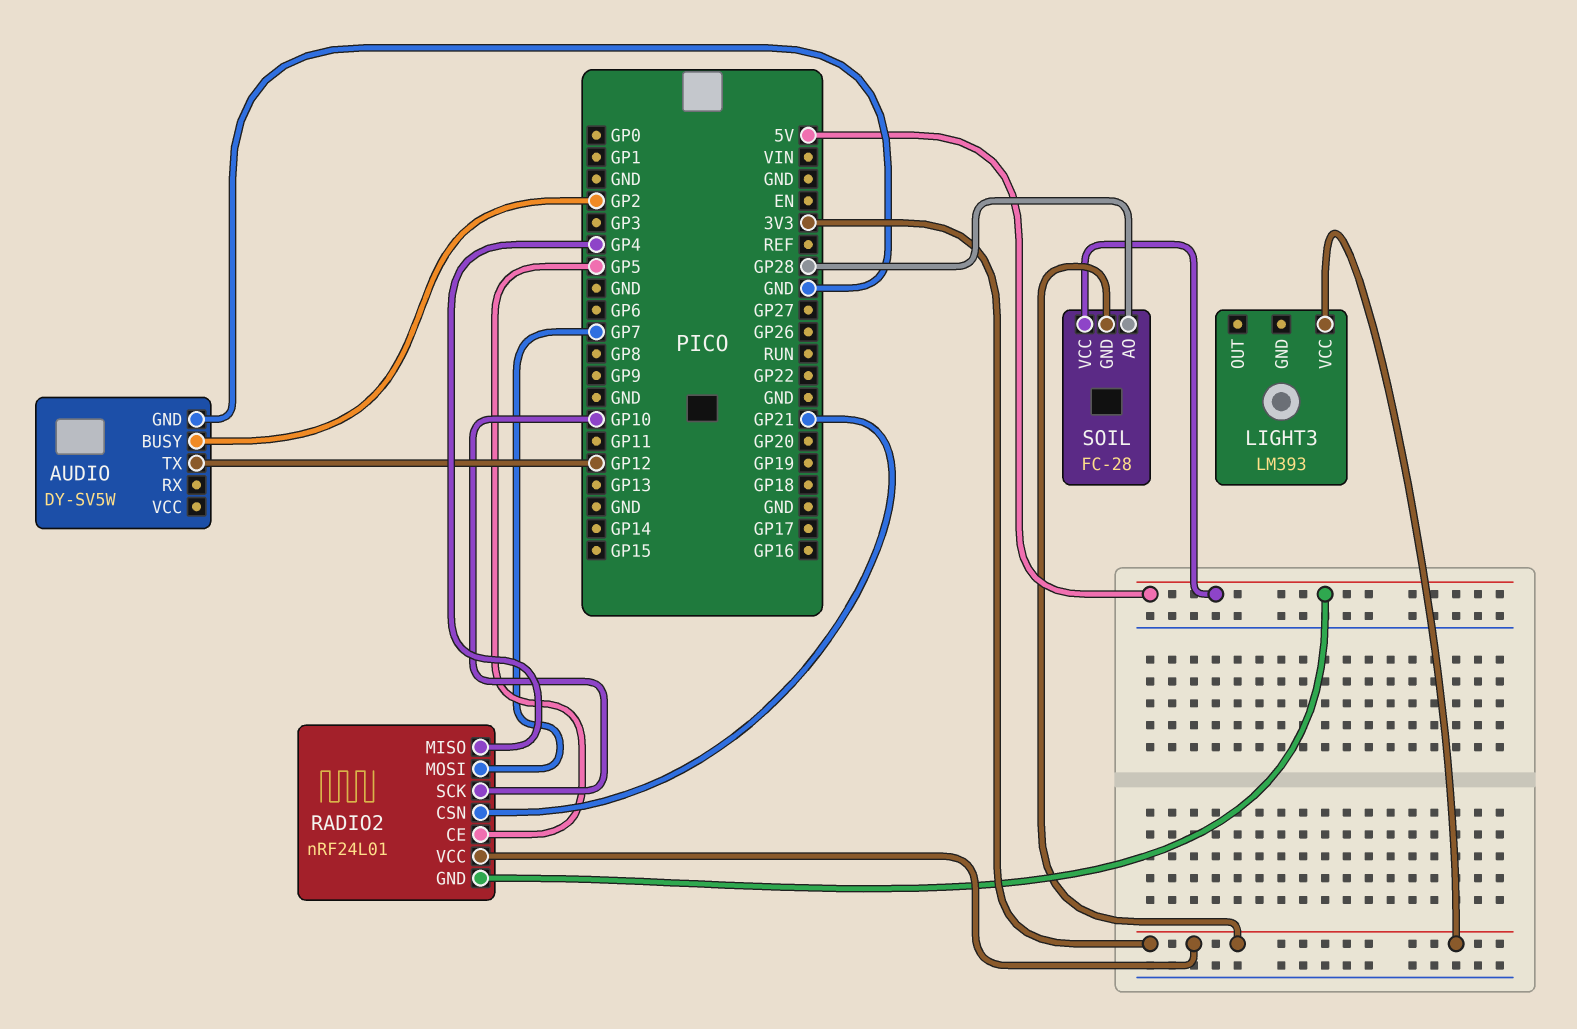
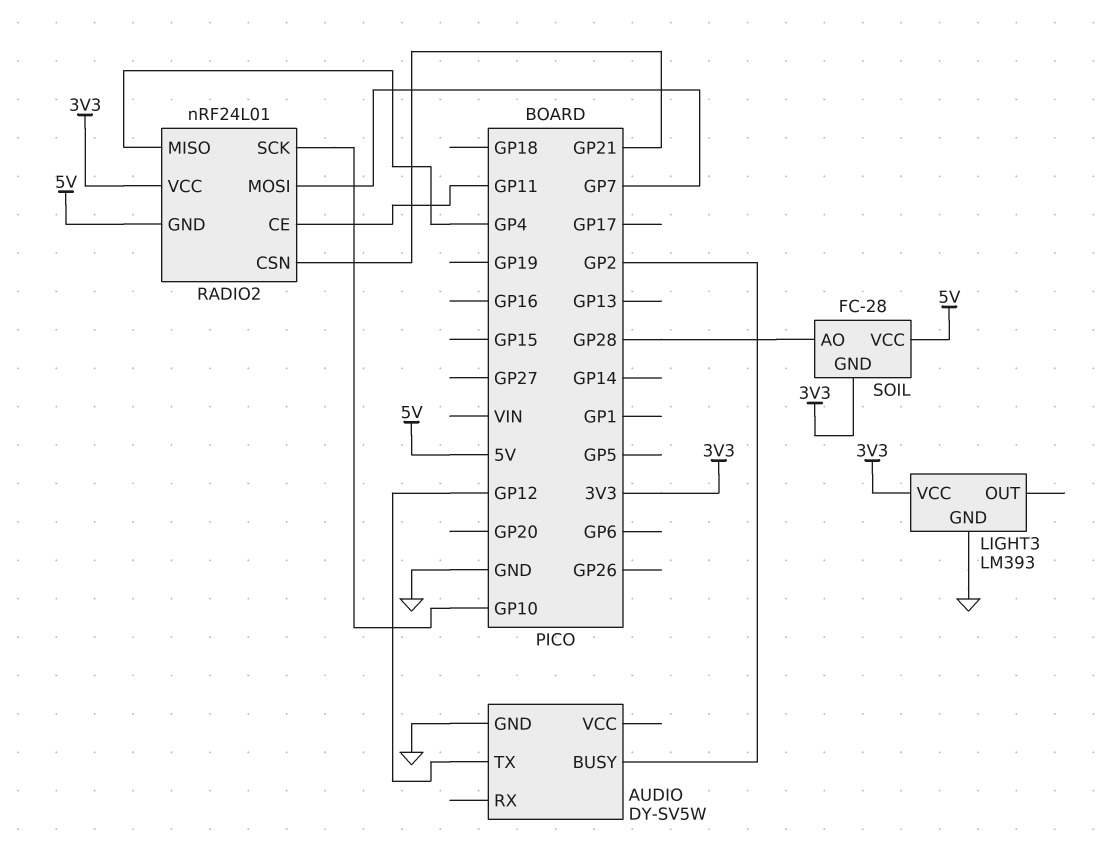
LIGHT3 pin GND: none -> GND
RADIO2 pin CE: GP5 -> GP11

